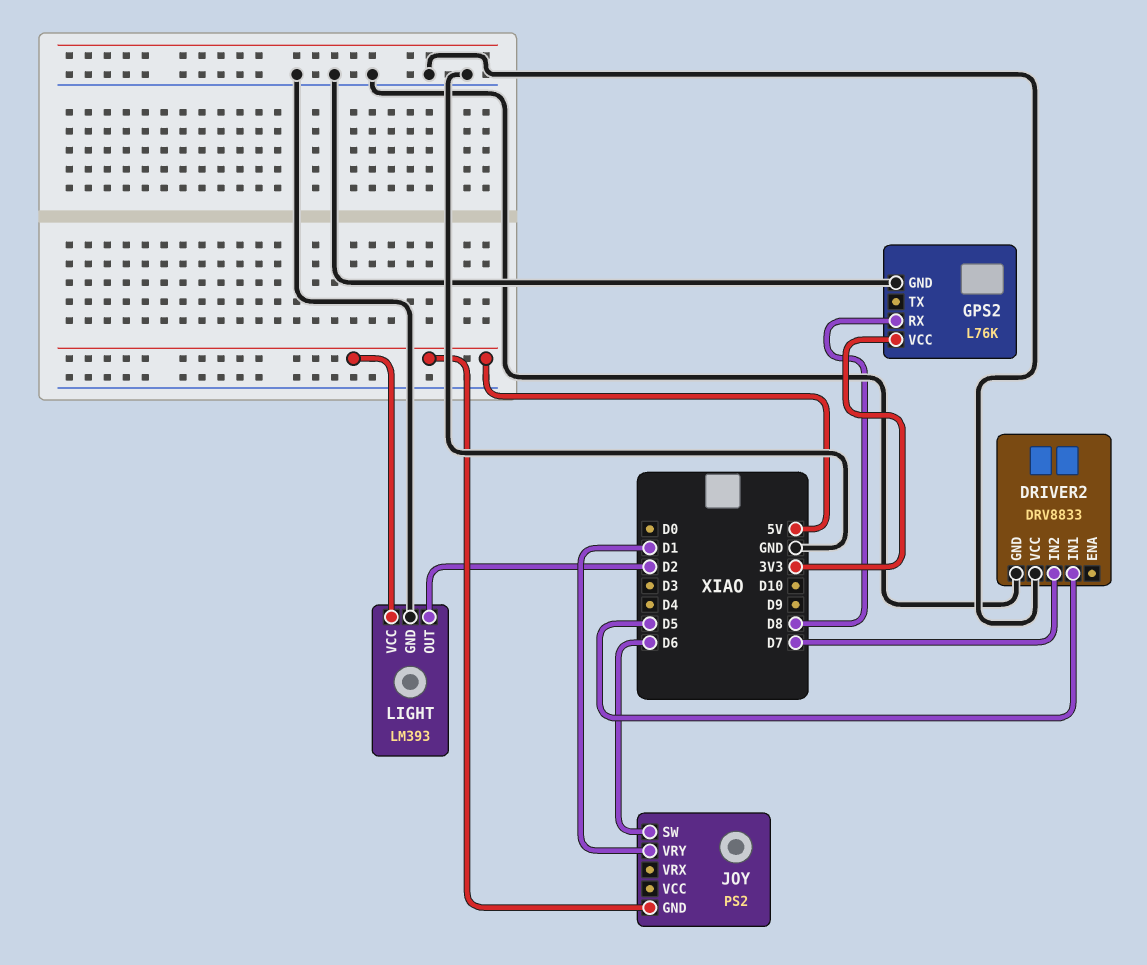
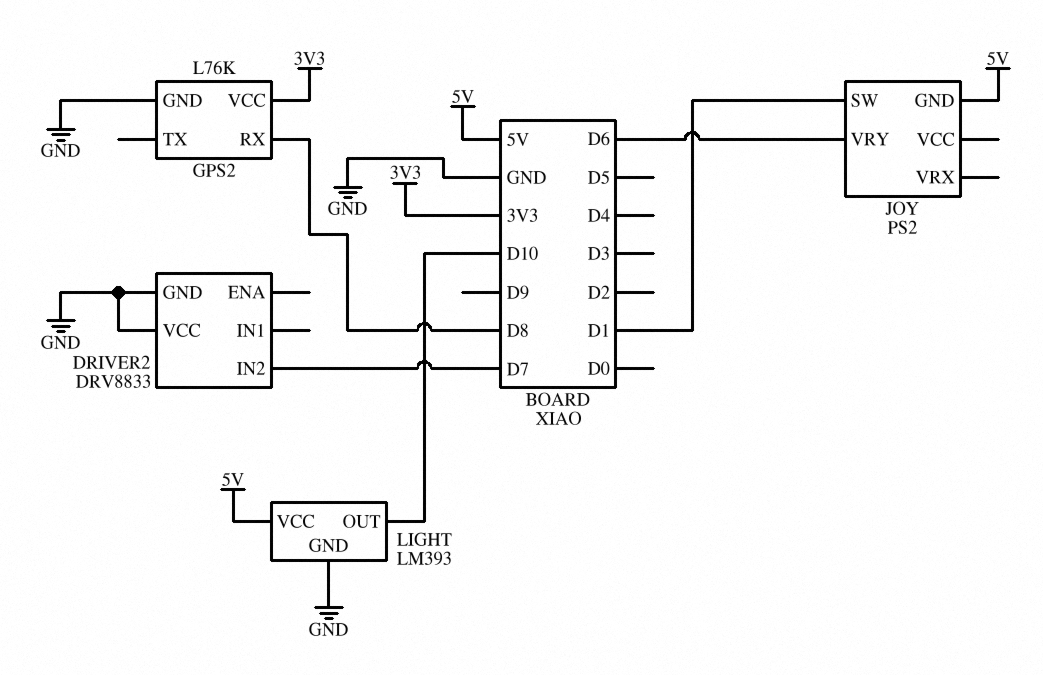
DRIVER2 pin IN1: D5 -> none
JOY pin SW: D6 -> D1
JOY pin VRY: D1 -> D6
LIGHT pin OUT: D2 -> D10

